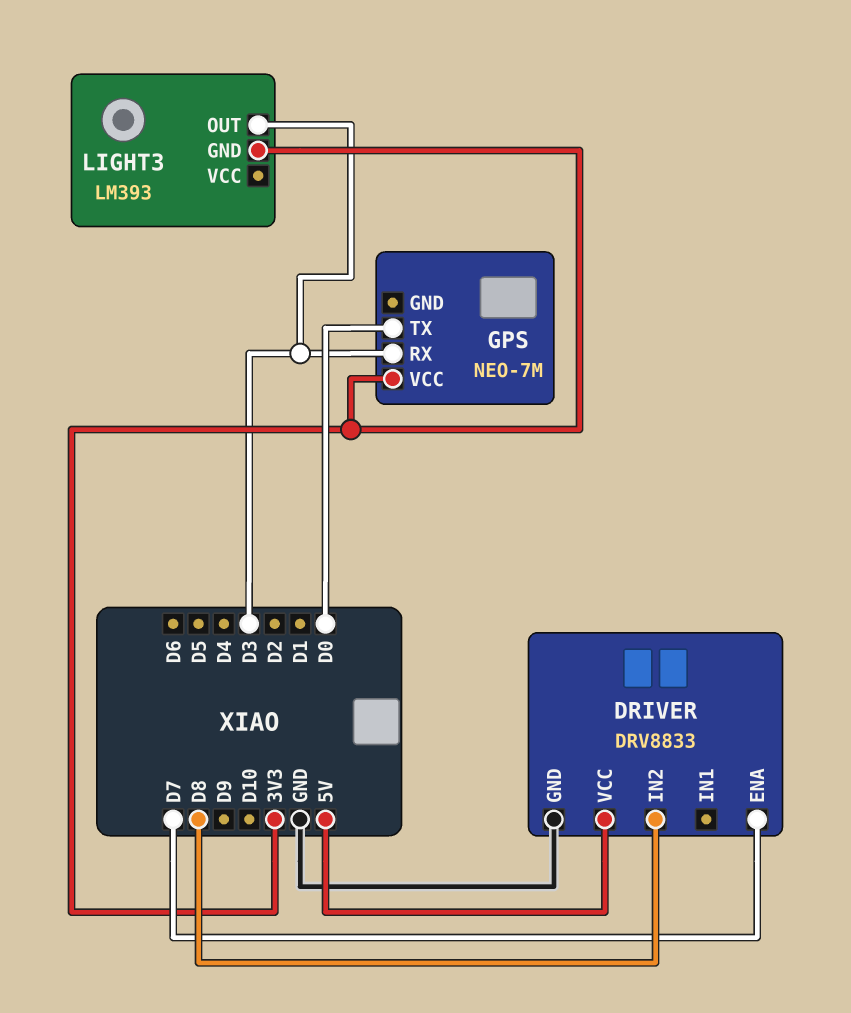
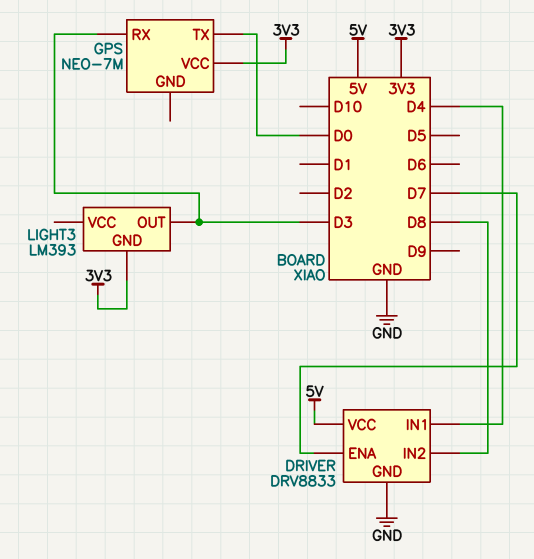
DRIVER pin IN1: none -> D4

